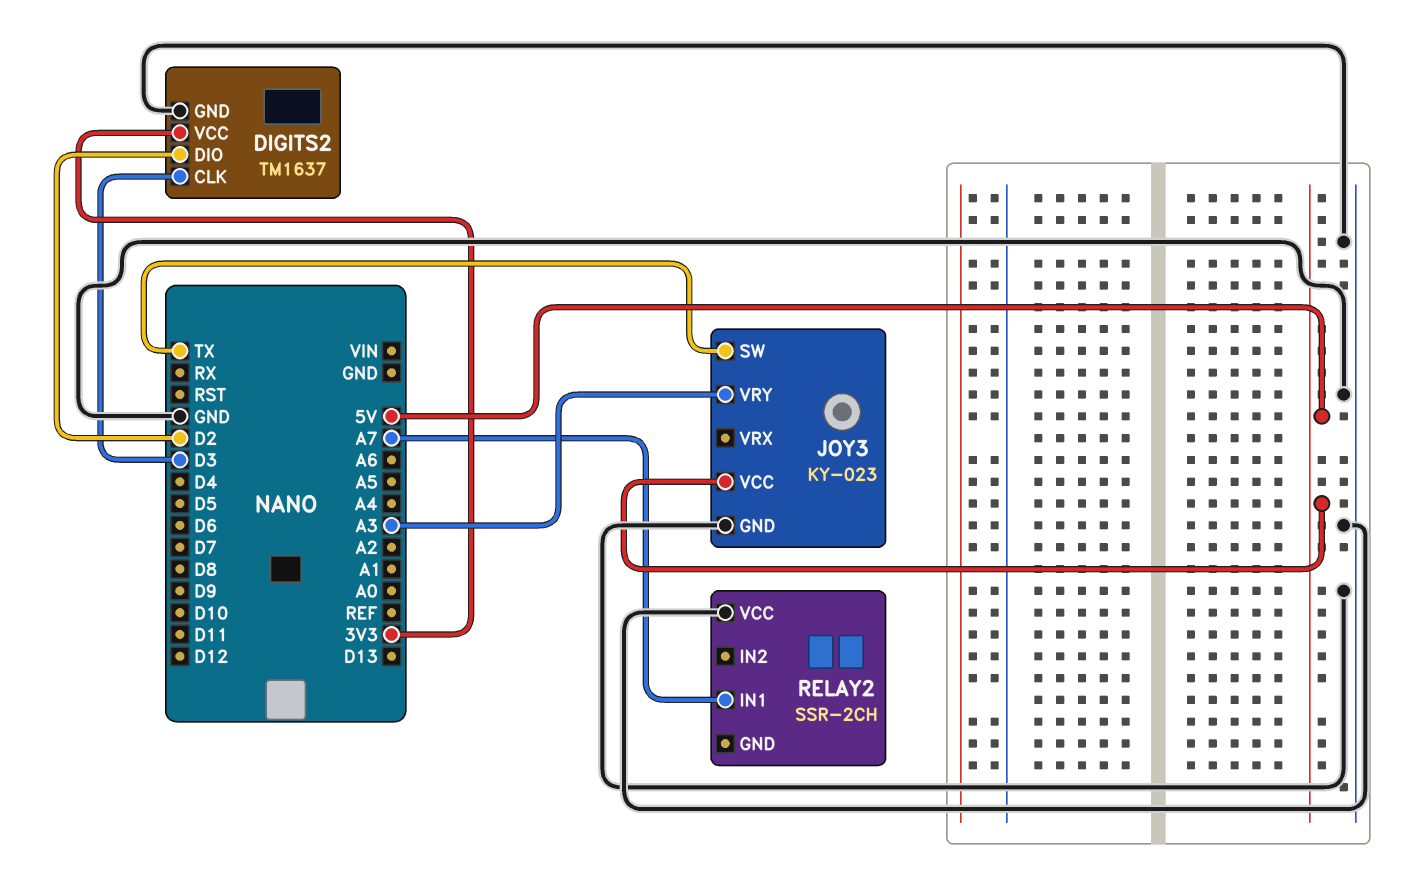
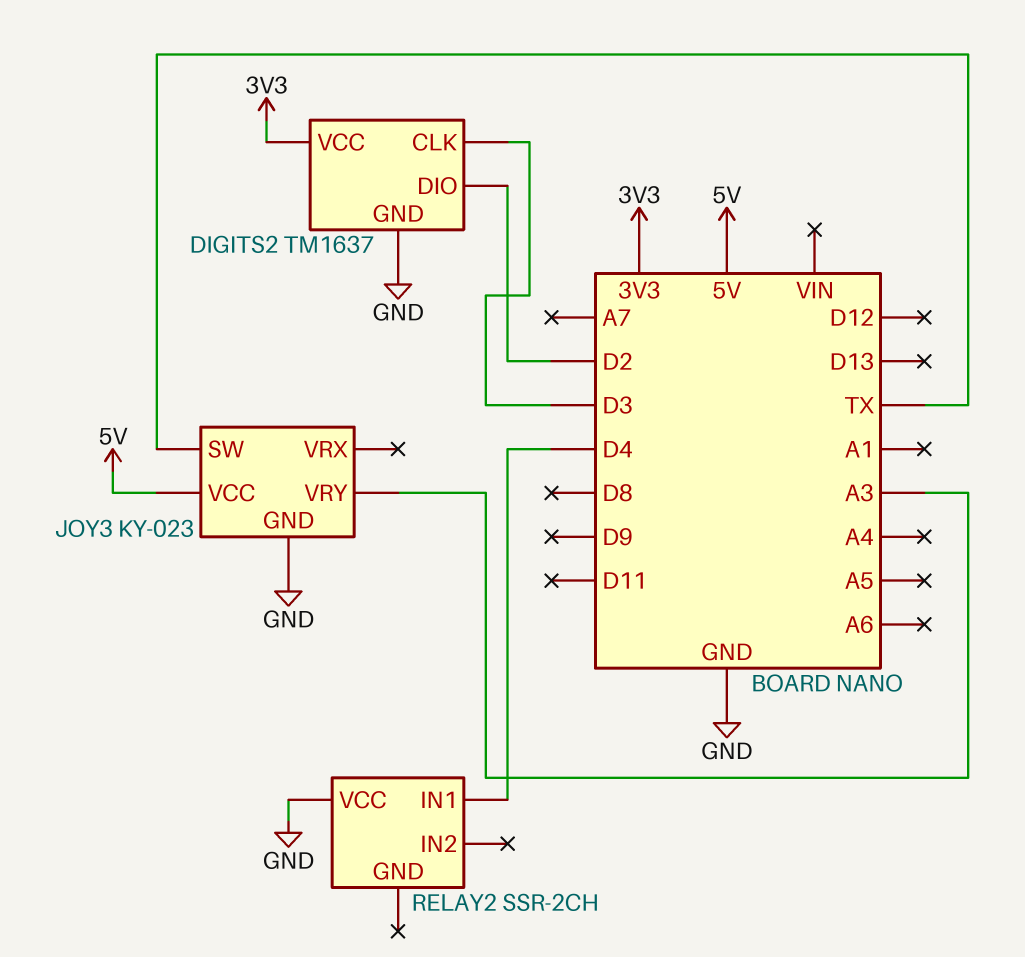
RELAY2 pin IN1: A7 -> D4

